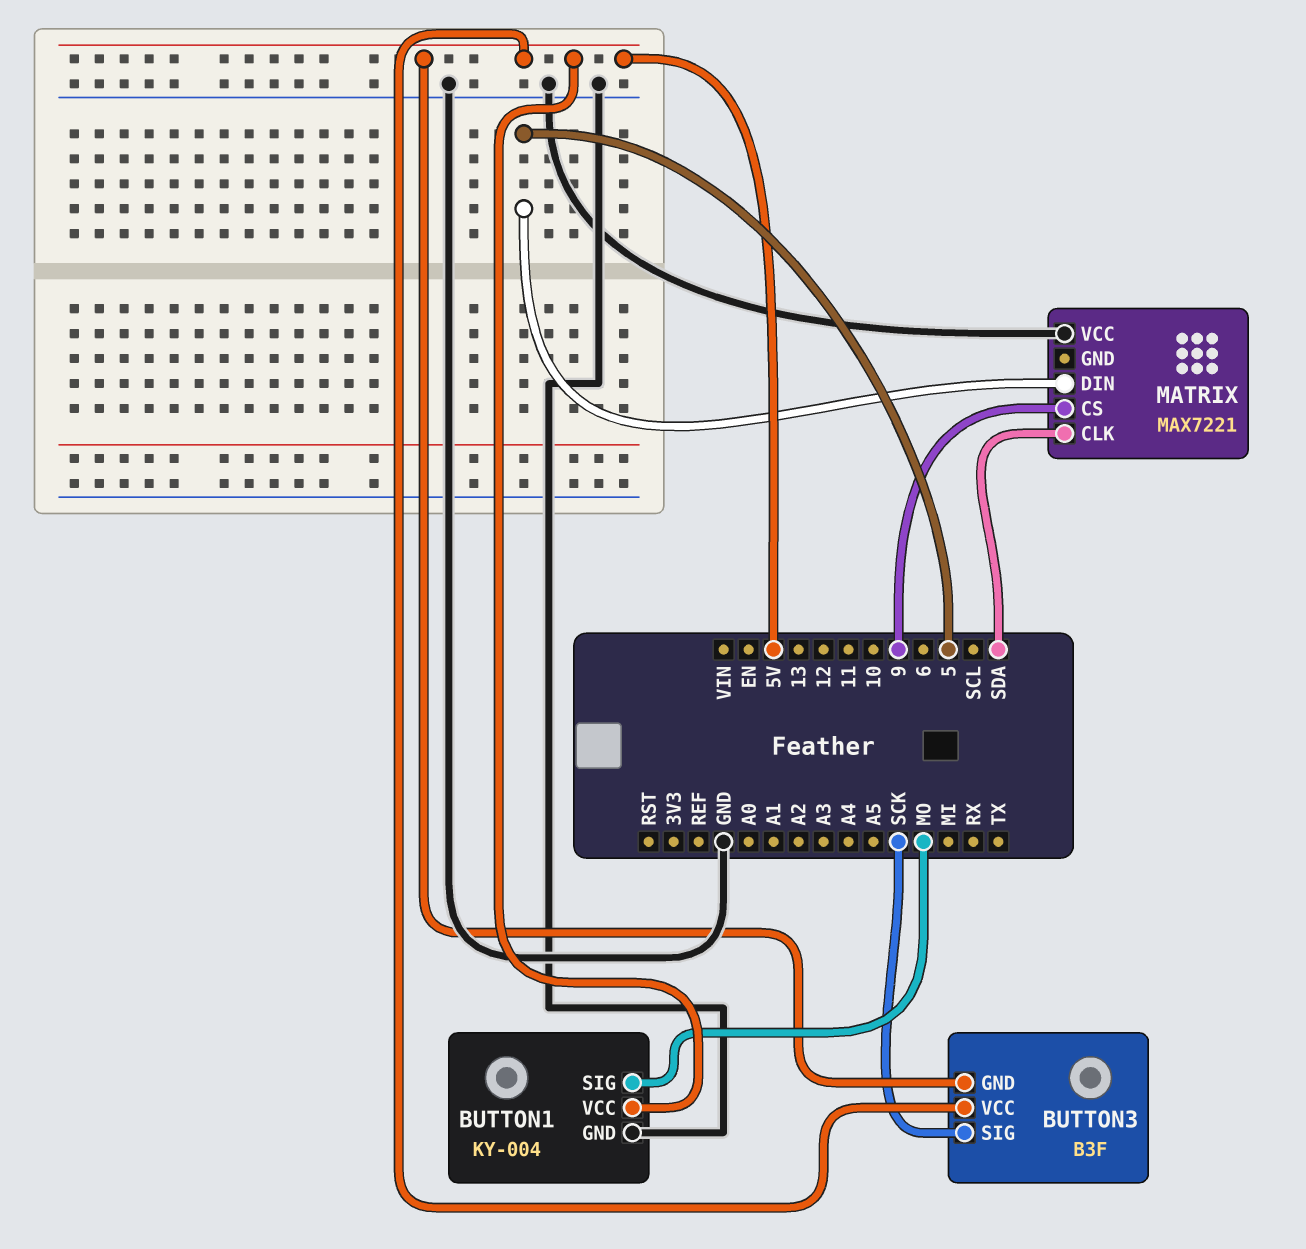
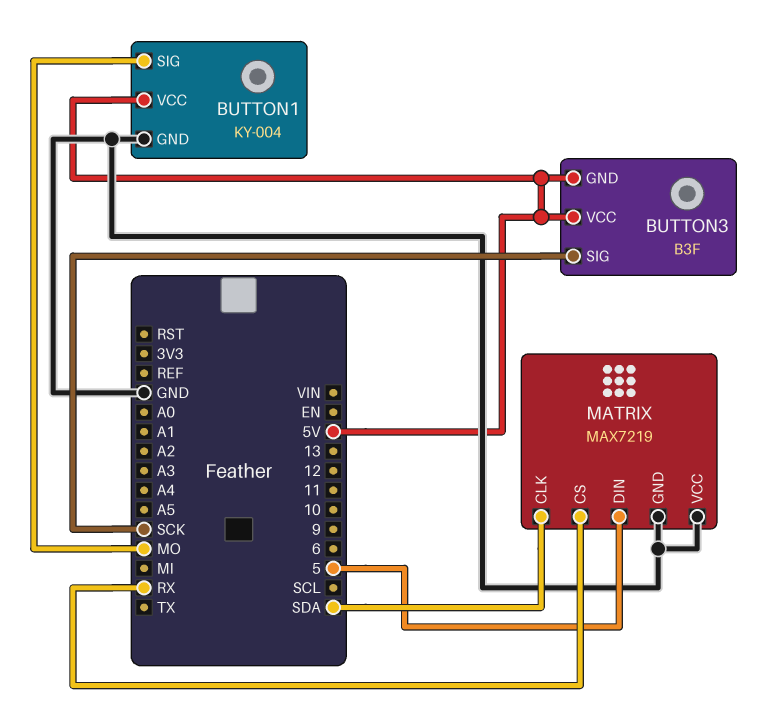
MATRIX: MAX7221 -> MAX7219
MATRIX pin CS: 9 -> RX
MATRIX pin GND: none -> GND

